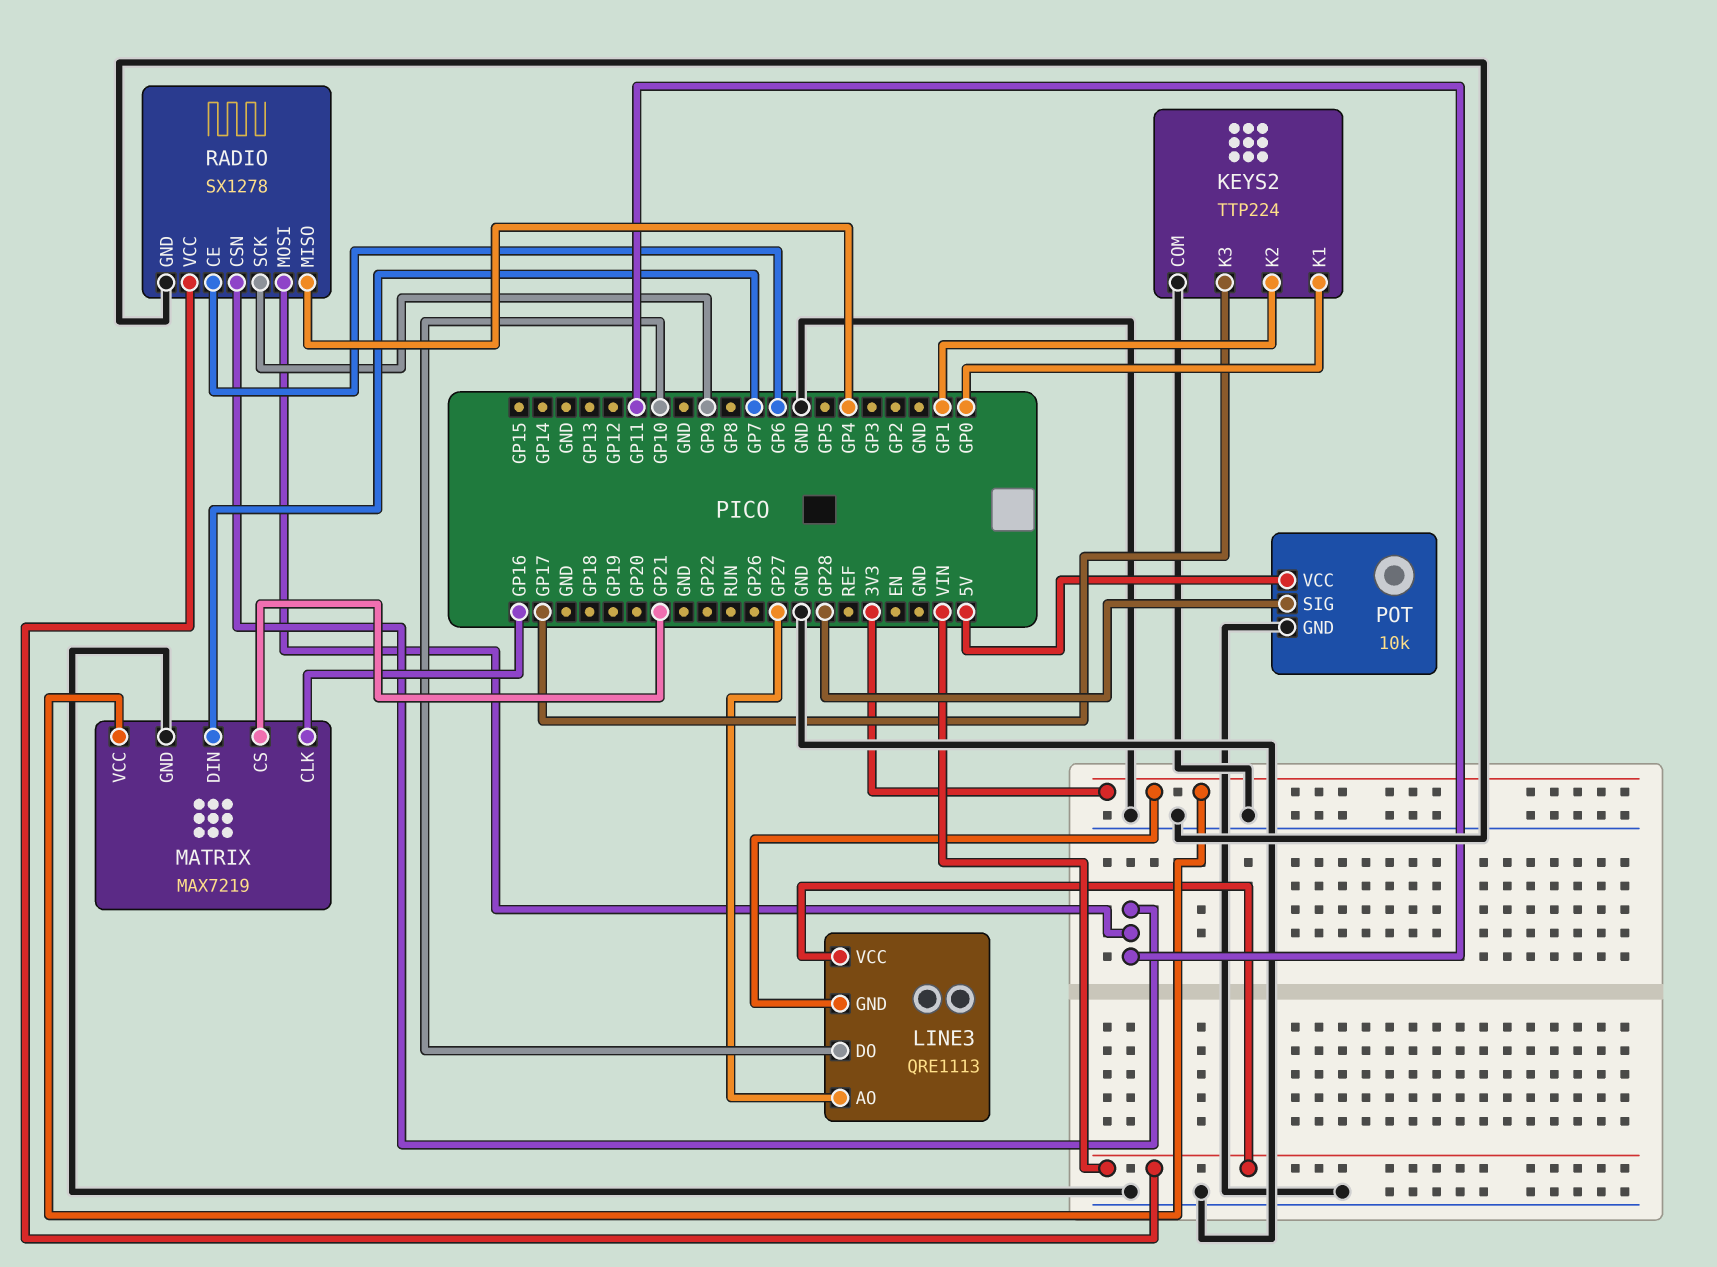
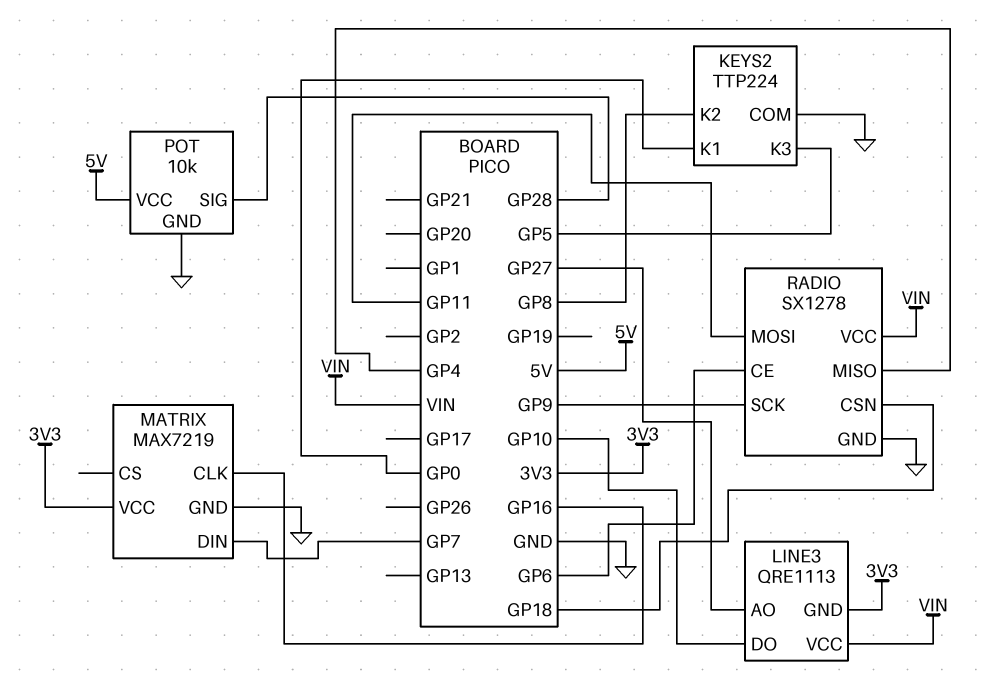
KEYS2 pin K2: GP1 -> GP8
KEYS2 pin K3: GP17 -> GP5
MATRIX pin CS: GP21 -> none
RADIO pin CSN: GP11 -> GP18

